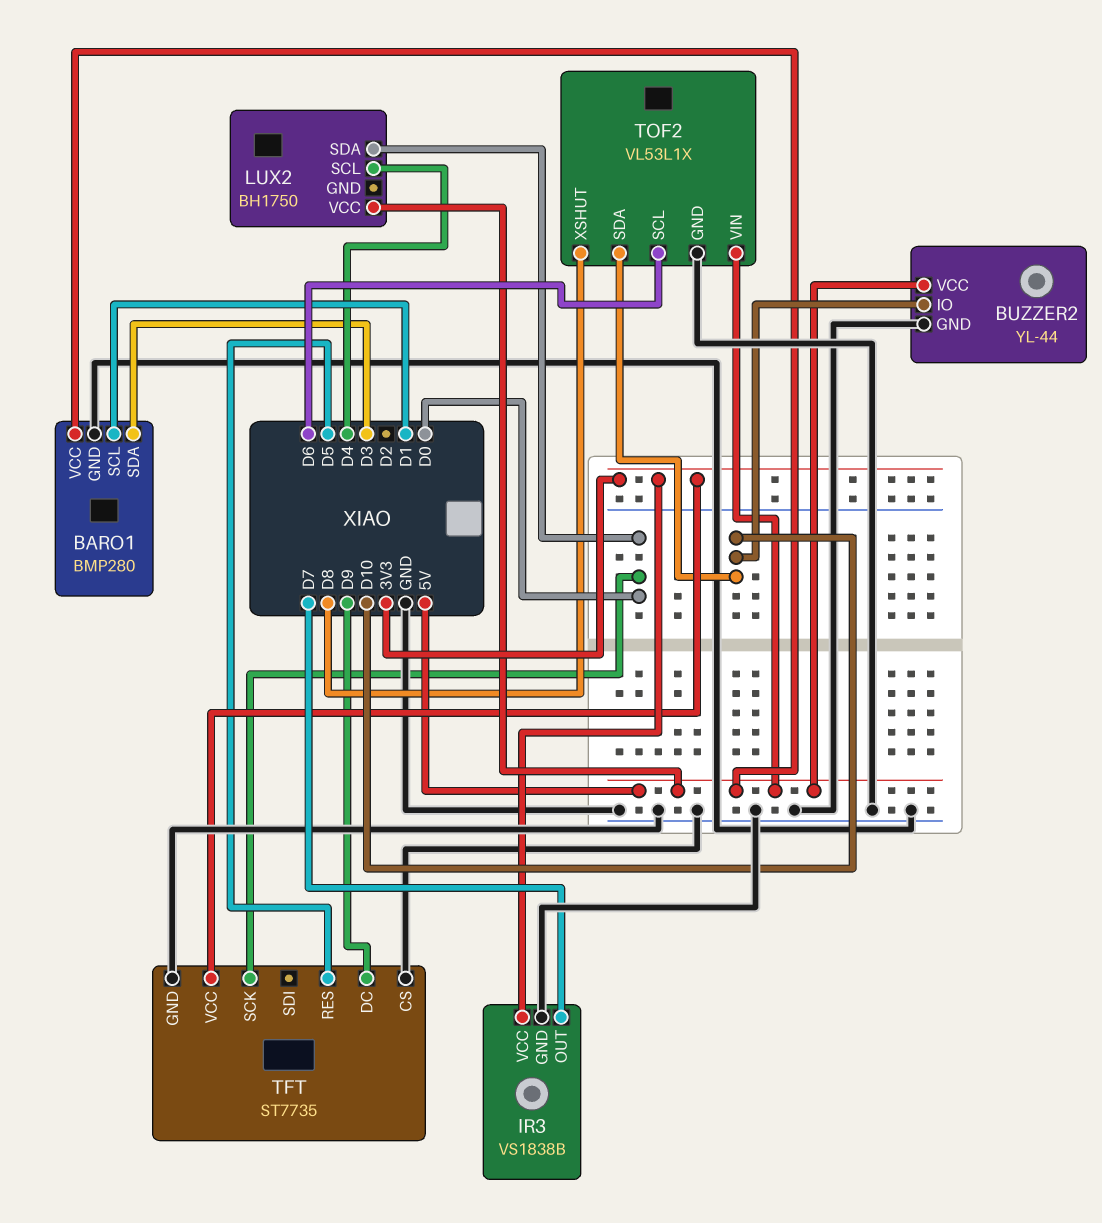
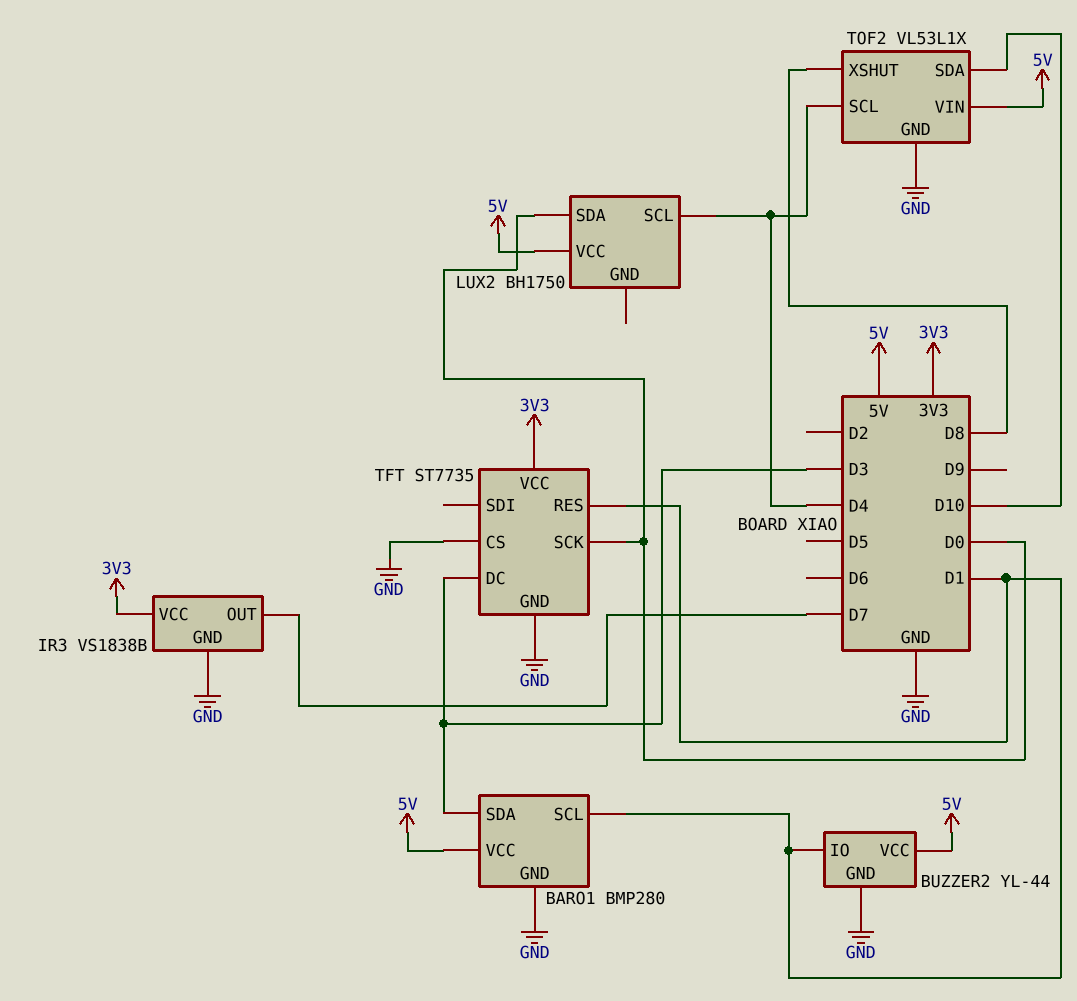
BUZZER2 pin IO: D10 -> D1
TFT pin DC: D9 -> D3
TFT pin RES: D5 -> D1
TOF2 pin SCL: D6 -> D4

